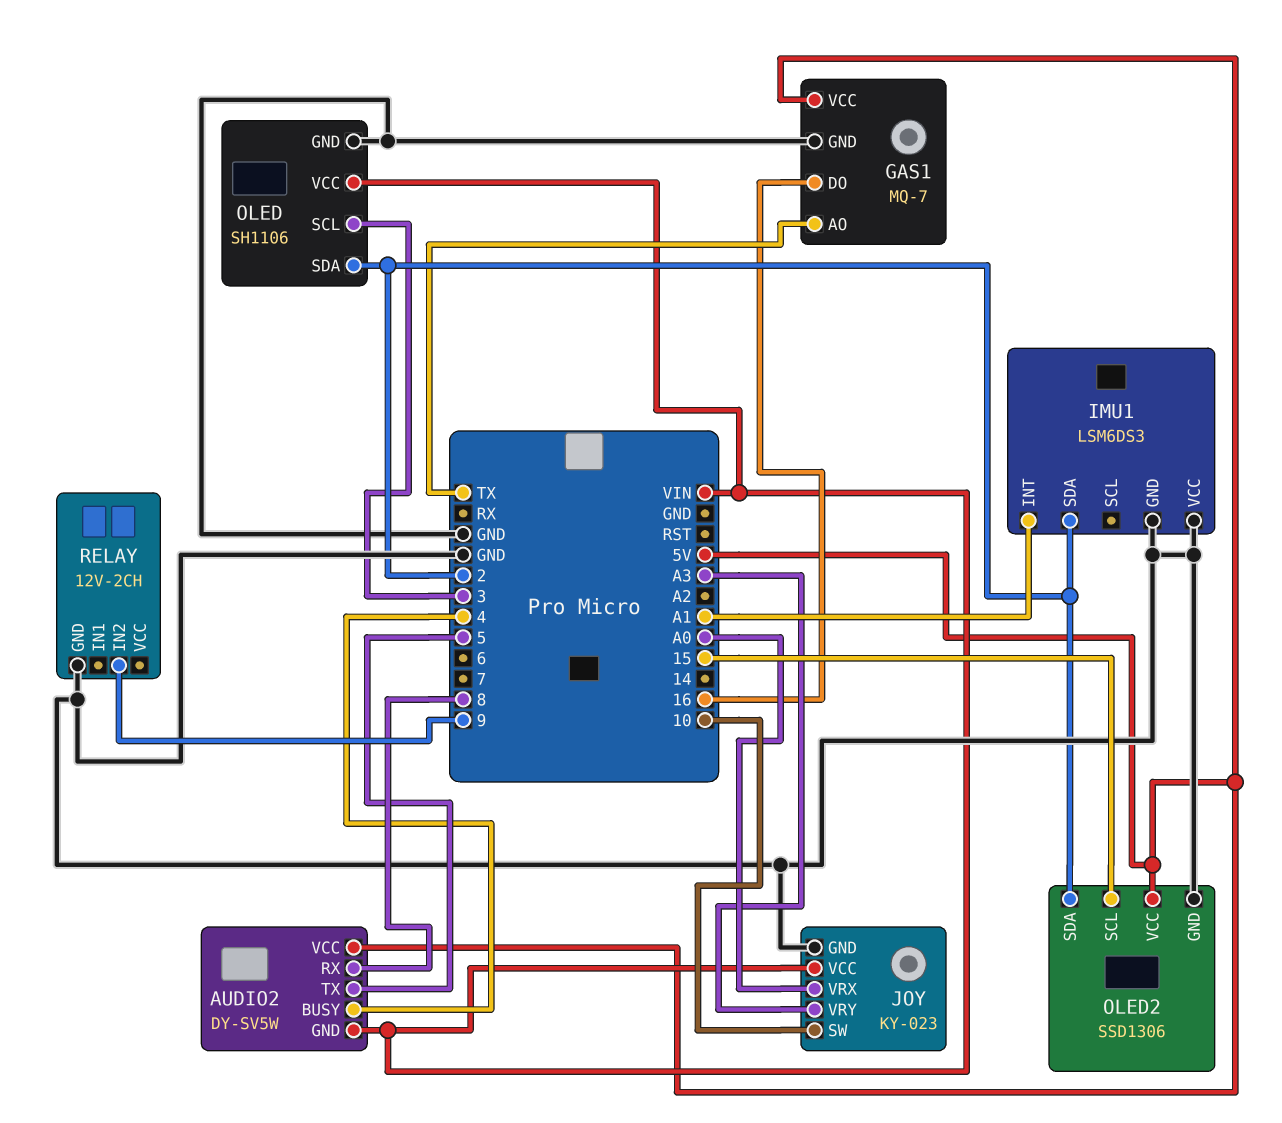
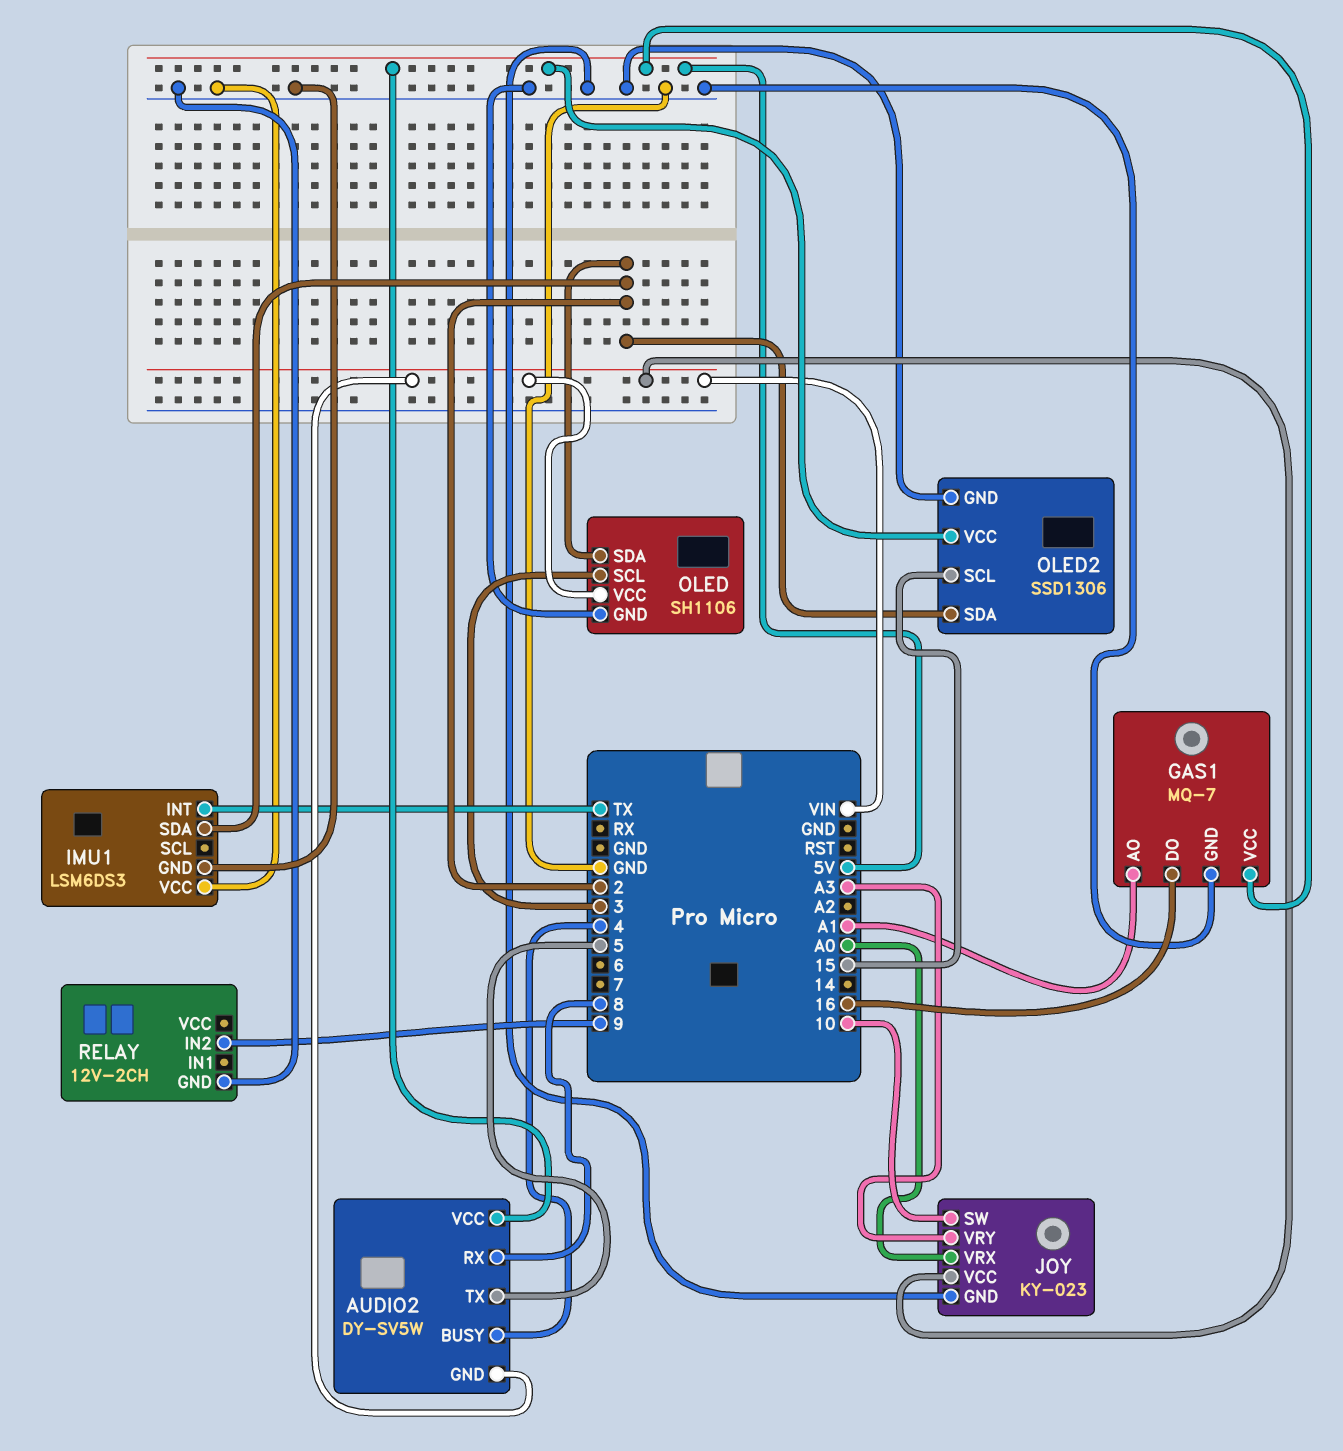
GAS1 pin AO: TX -> A1
IMU1 pin INT: A1 -> TX

